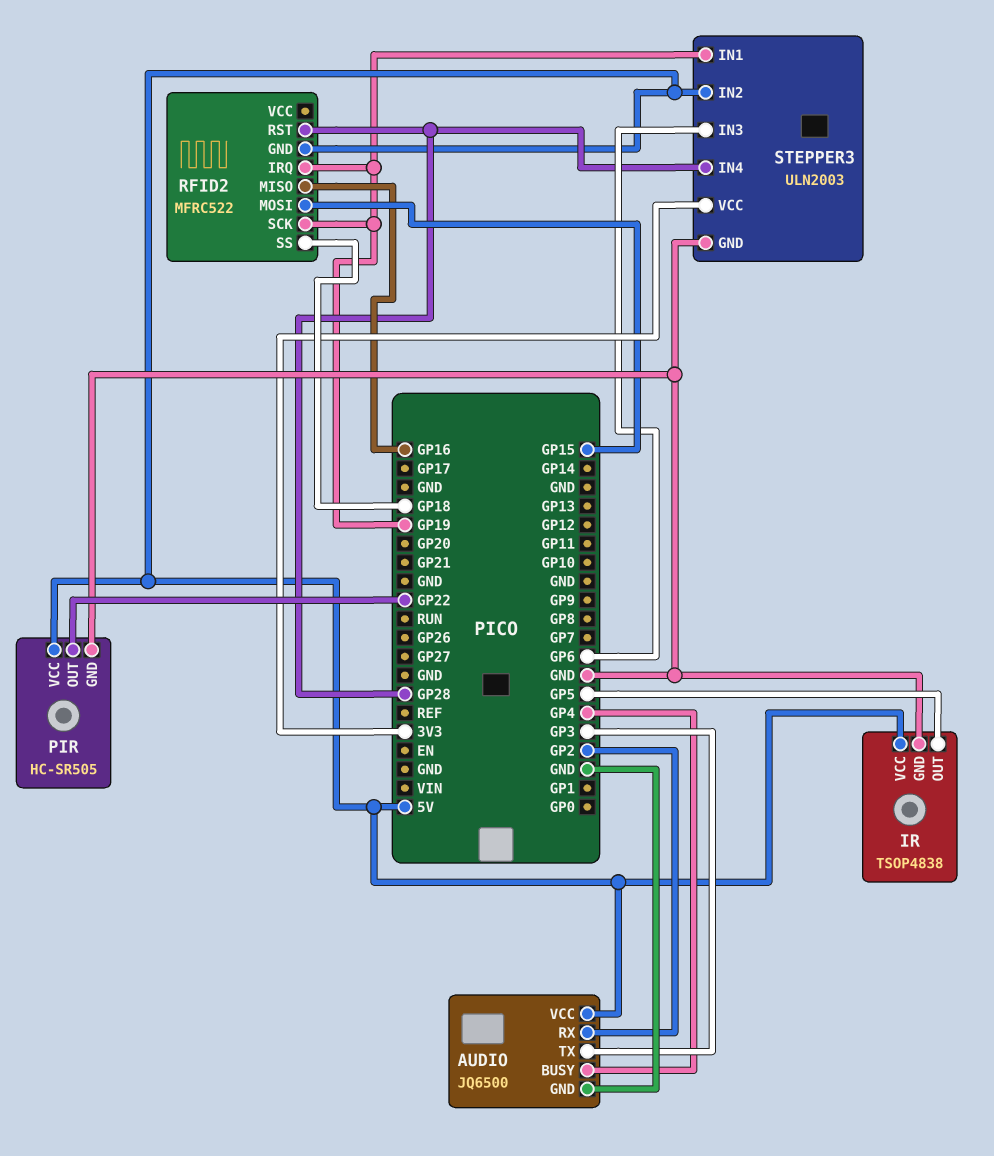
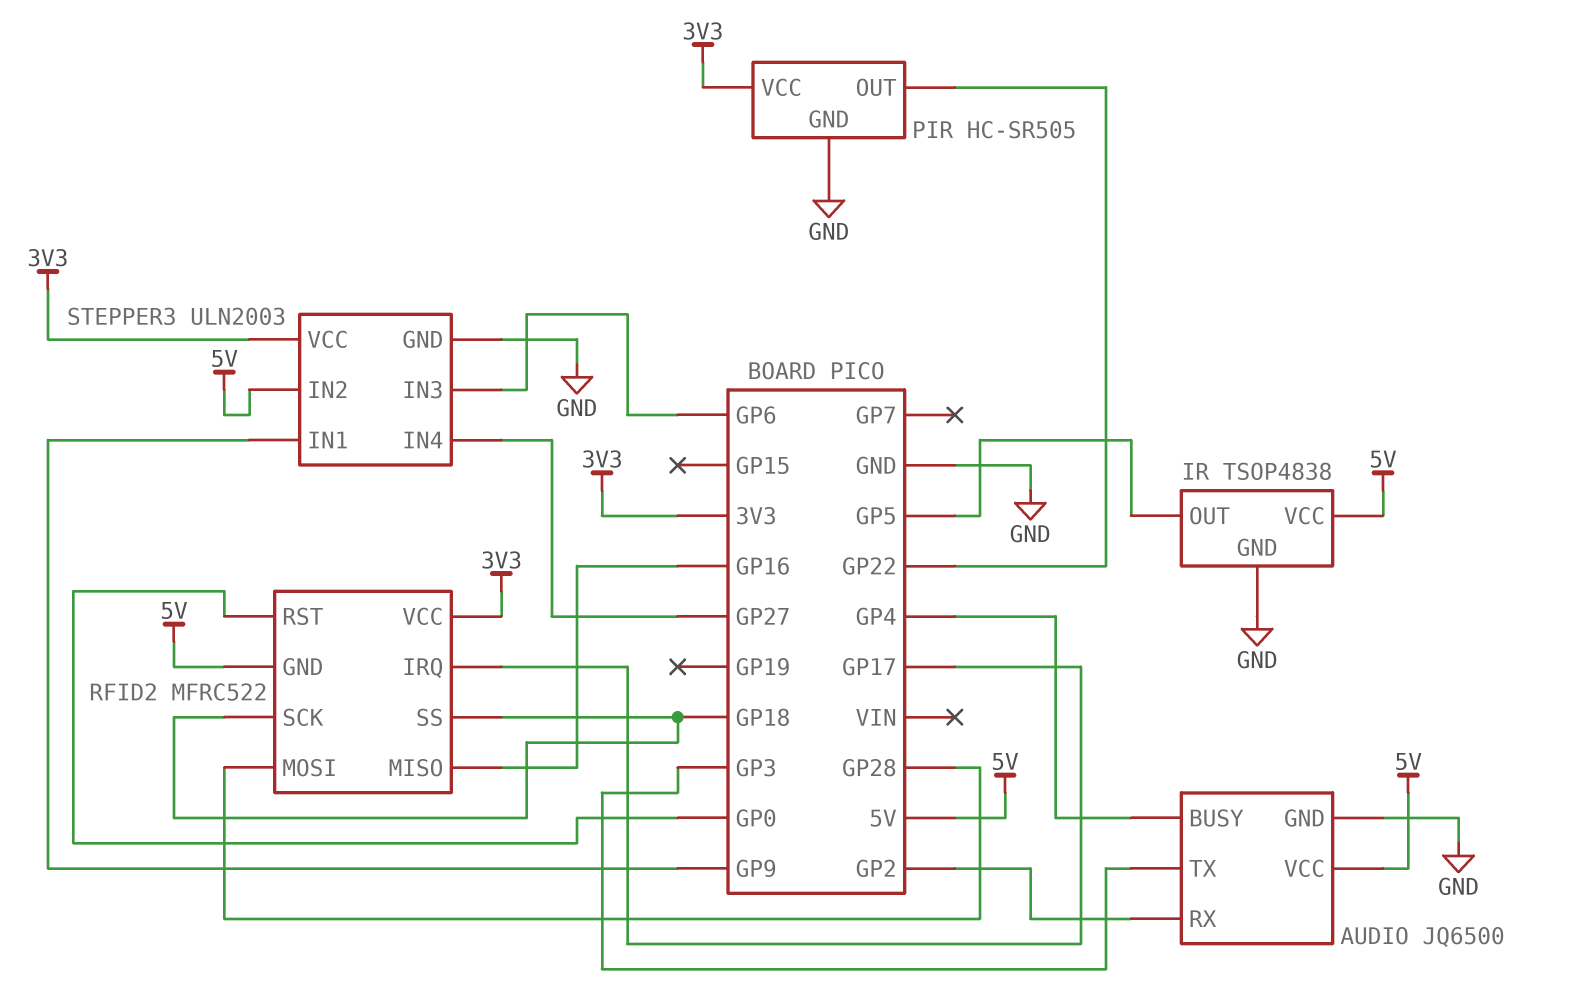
PIR pin VCC: 5V -> 3V3
RFID2 pin IRQ: GP19 -> GP17
RFID2 pin MOSI: GP15 -> GP28
RFID2 pin RST: GP28 -> GP0
RFID2 pin SCK: GP19 -> GP18
RFID2 pin VCC: none -> 3V3
STEPPER3 pin IN1: GP19 -> GP9
STEPPER3 pin IN4: GP28 -> GP27

